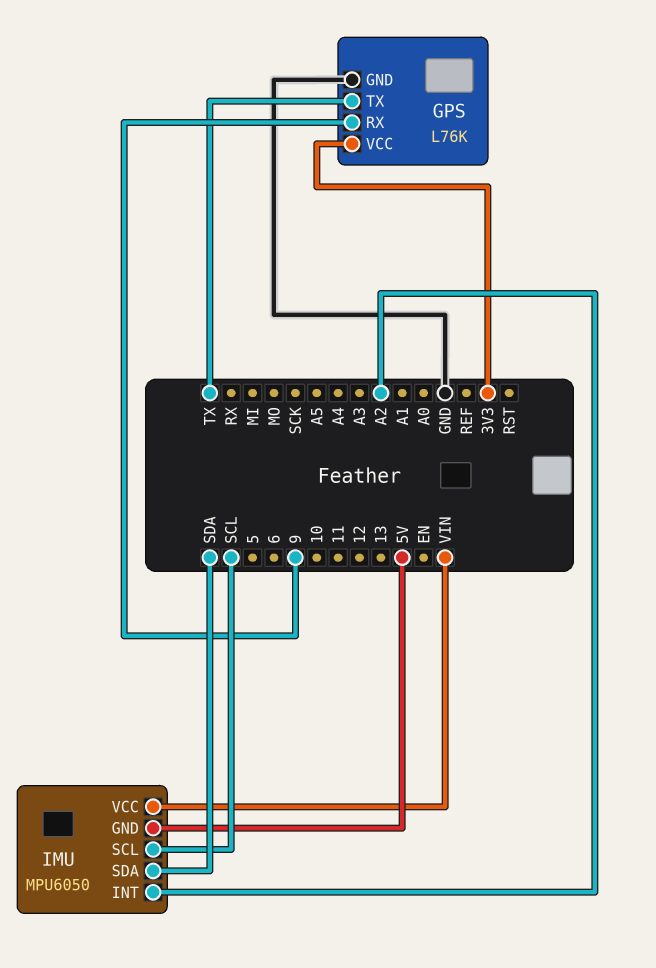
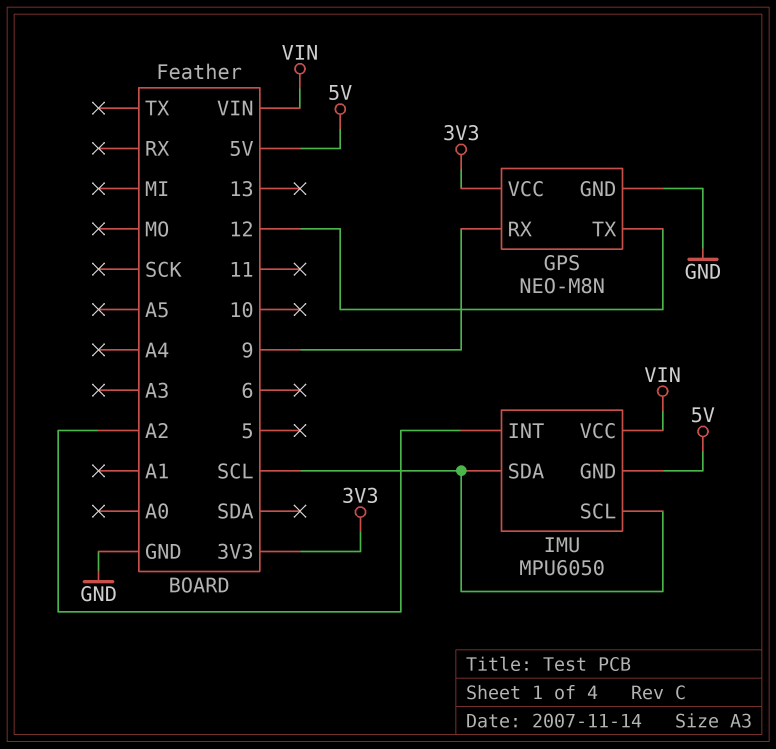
GPS: L76K -> NEO-M8N
GPS pin TX: TX -> 12
IMU pin SDA: SDA -> SCL

